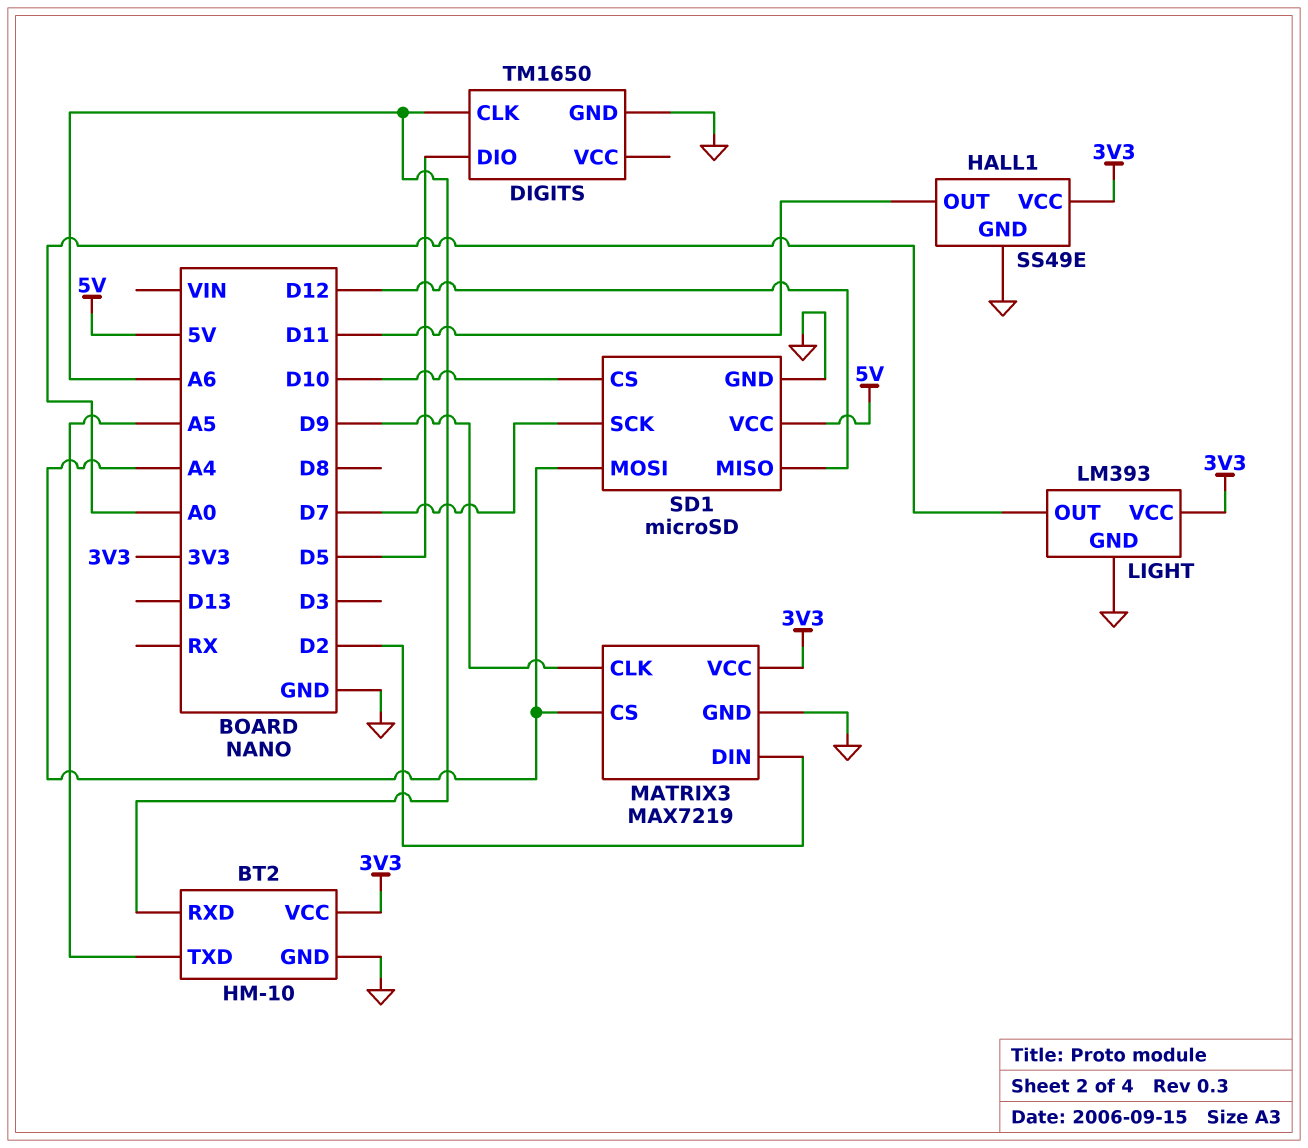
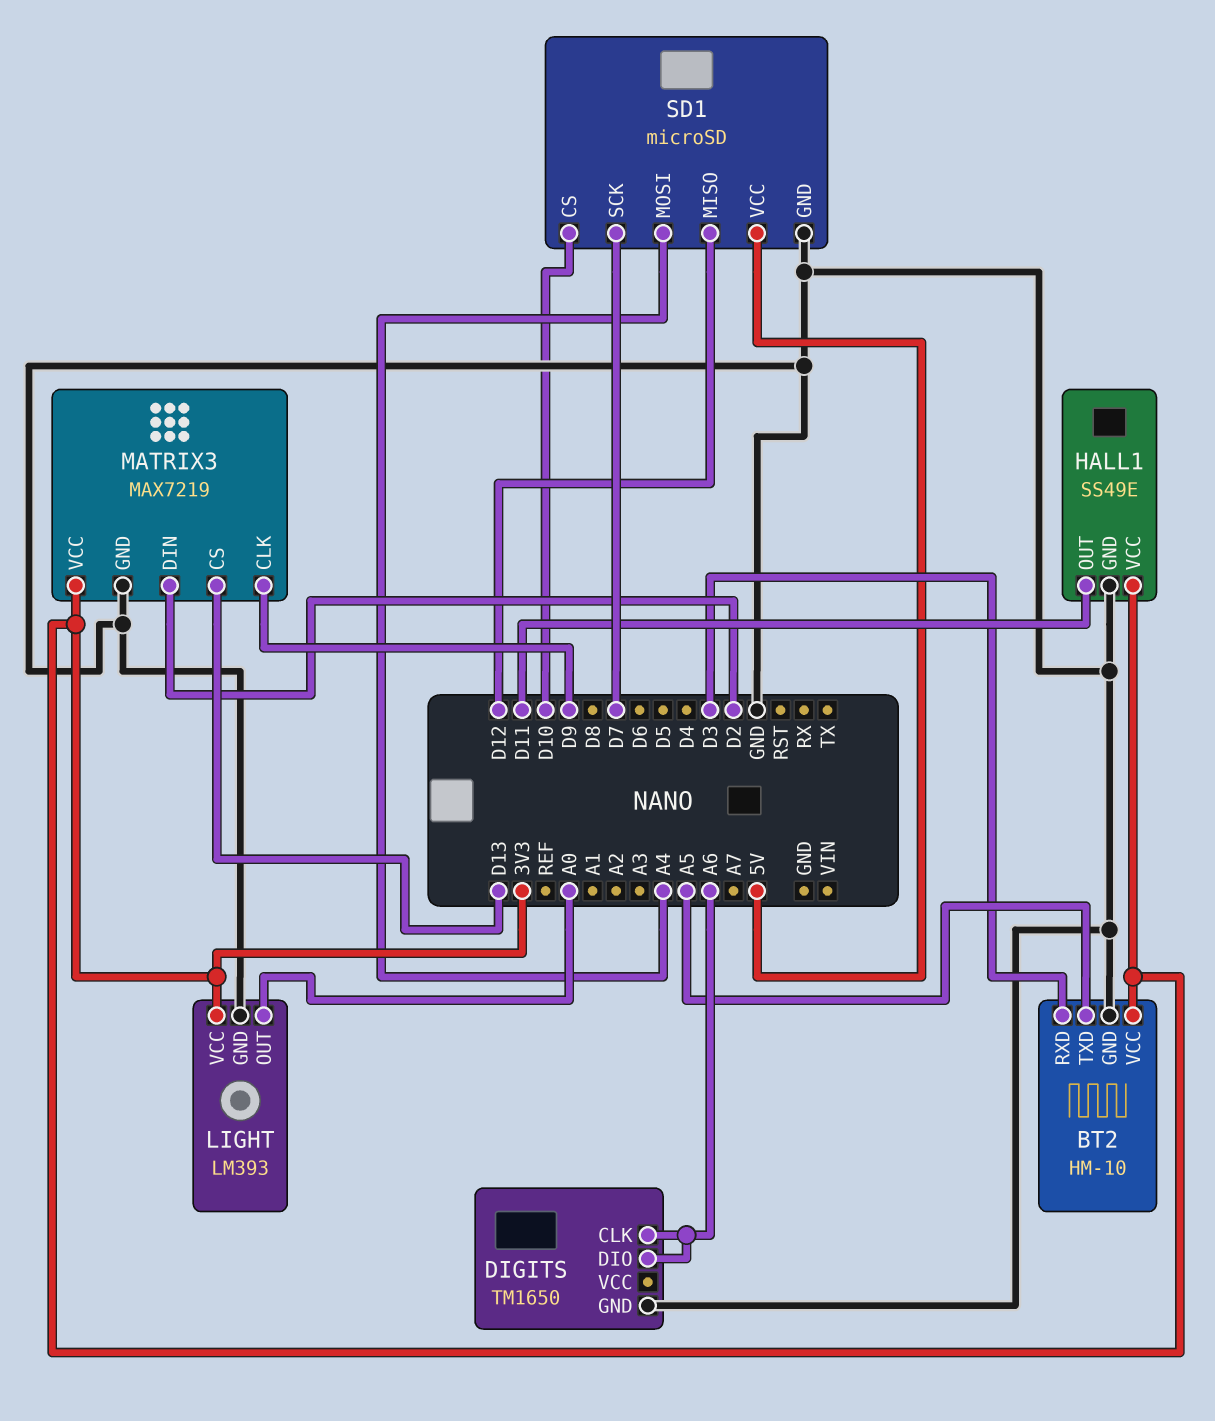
BT2 pin RXD: A6 -> D3
DIGITS pin DIO: D5 -> A6
MATRIX3 pin CS: A4 -> D13

